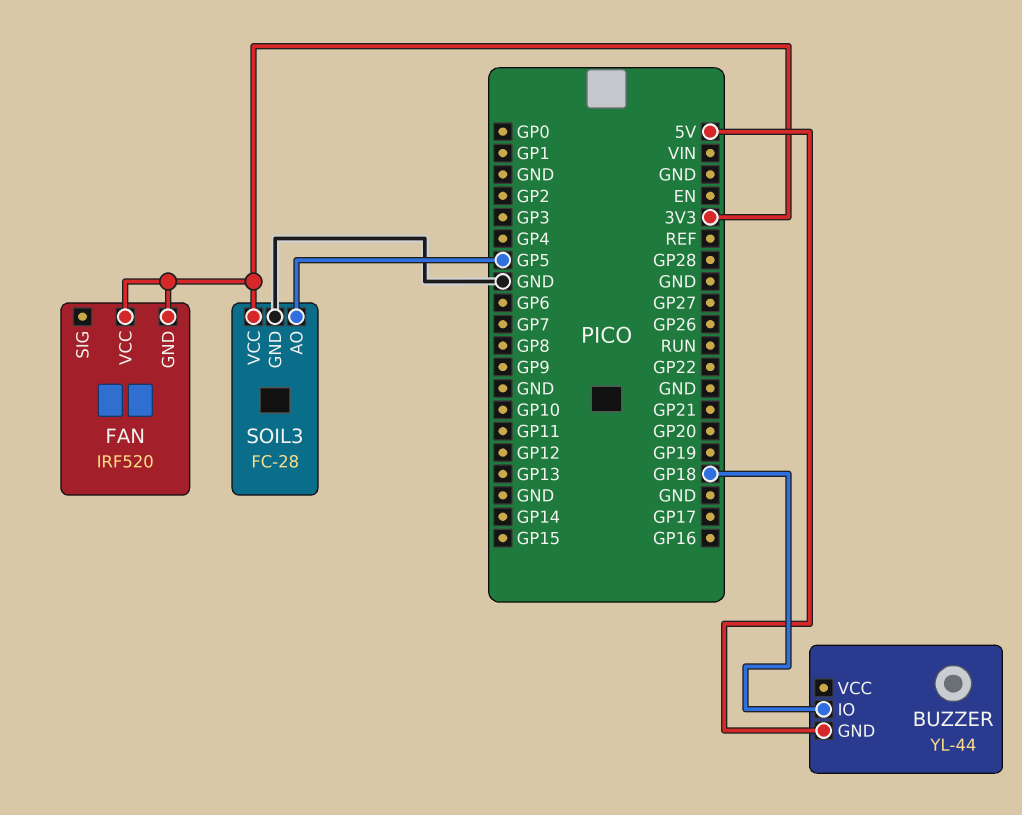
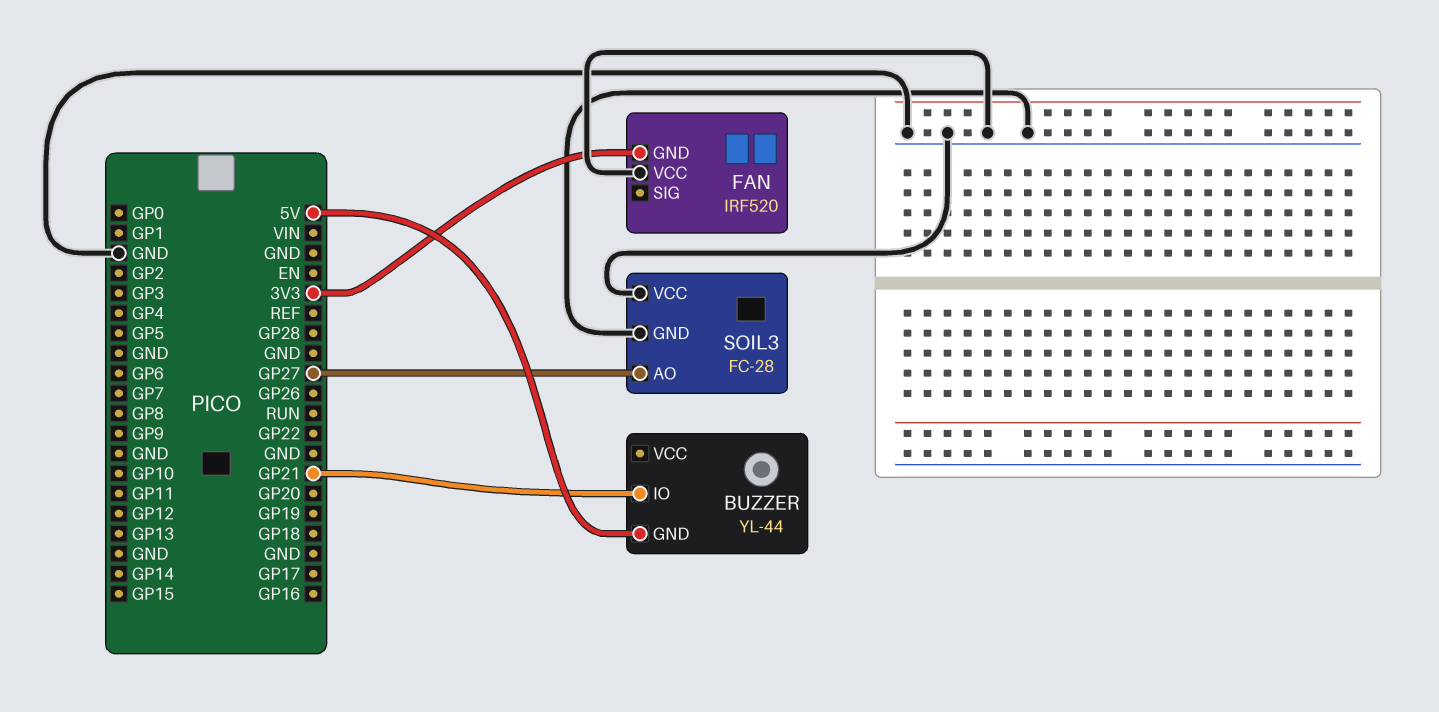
BUZZER pin IO: GP18 -> GP21
FAN pin VCC: 3V3 -> GND
SOIL3 pin AO: GP5 -> GP27
SOIL3 pin VCC: 3V3 -> GND

